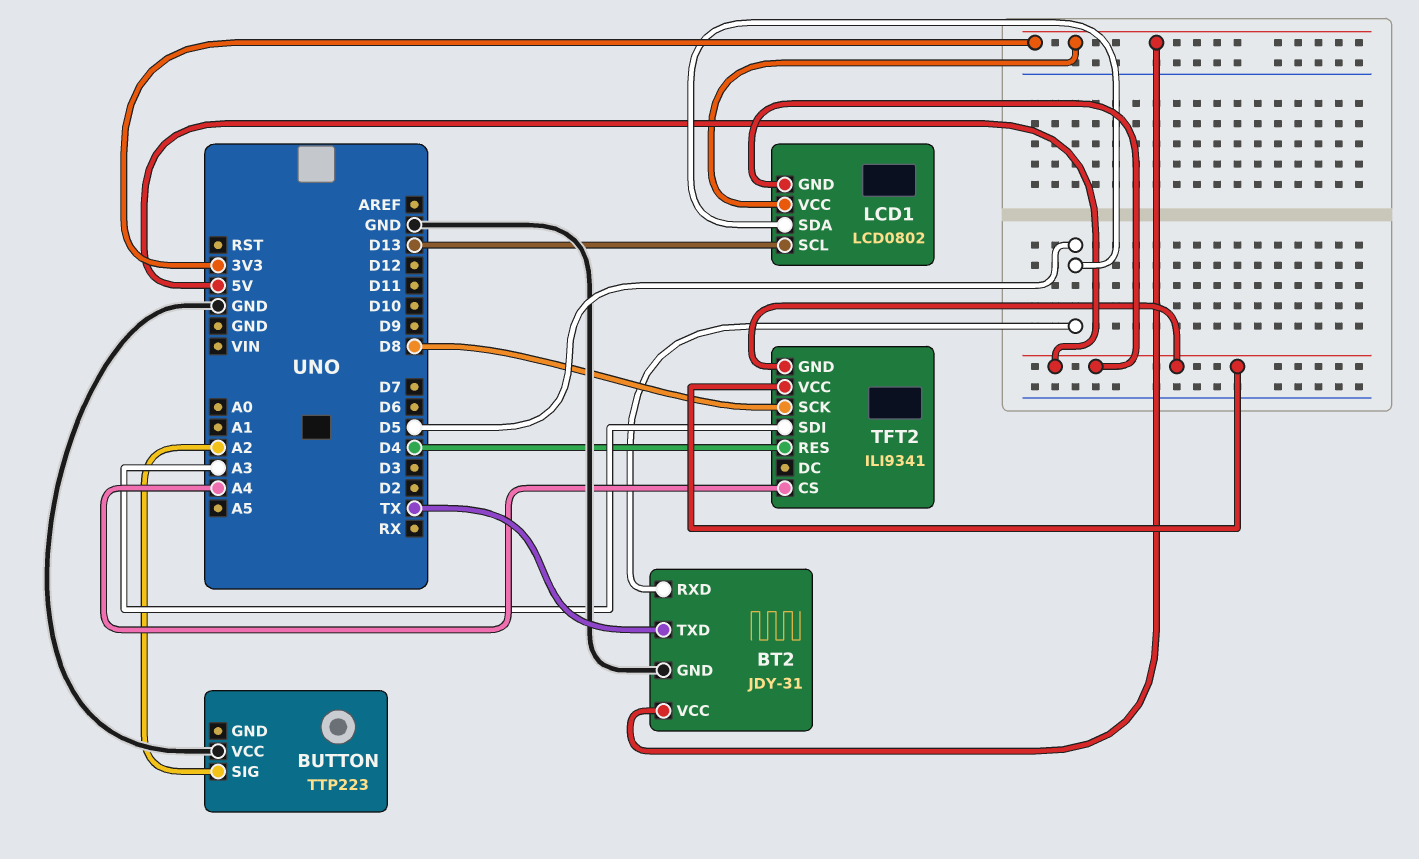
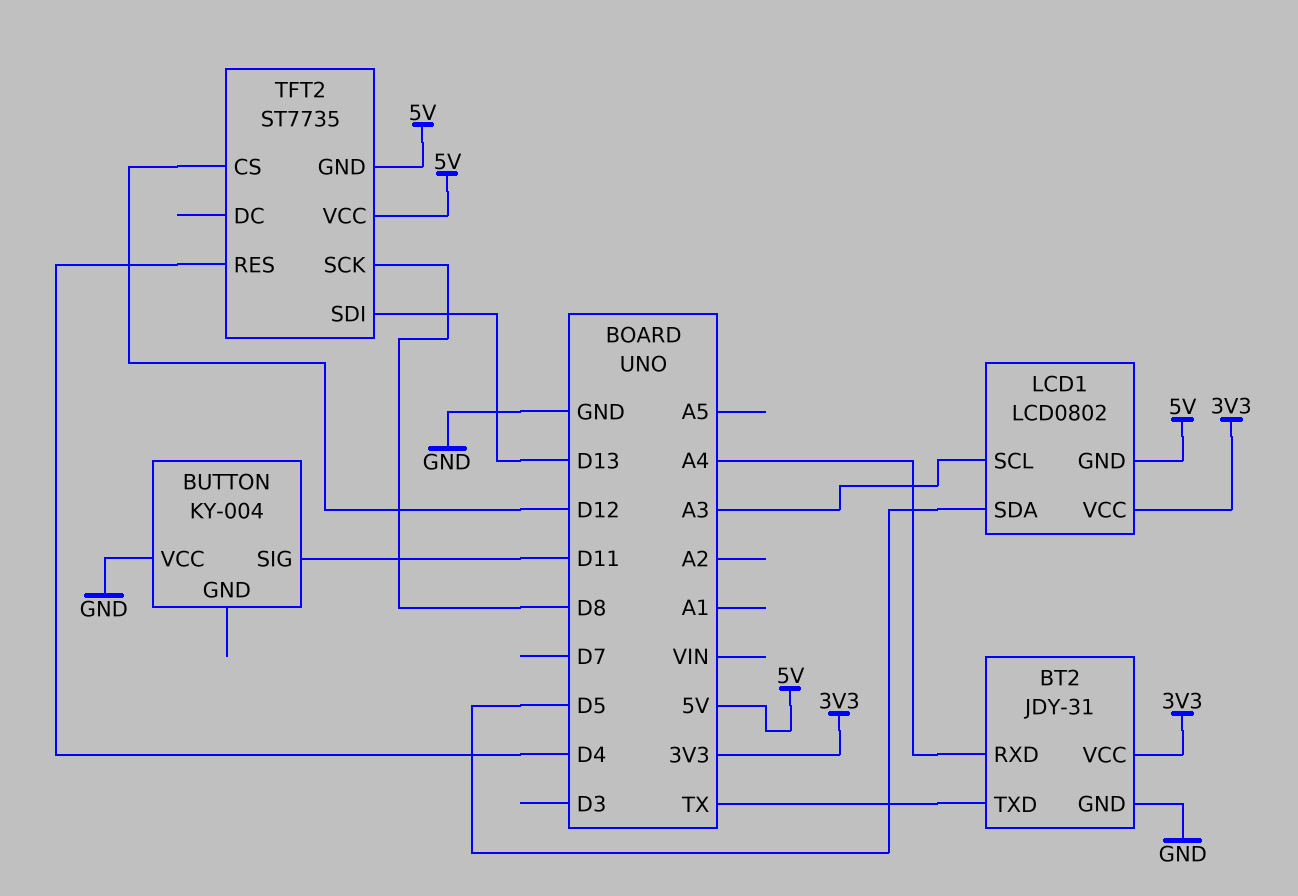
BT2 pin RXD: D5 -> A4
BUTTON: TTP223 -> KY-004
BUTTON pin SIG: A2 -> D11
LCD1 pin SCL: D13 -> A3
TFT2: ILI9341 -> ST7735
TFT2 pin CS: A4 -> D12
TFT2 pin SDI: A3 -> D13

